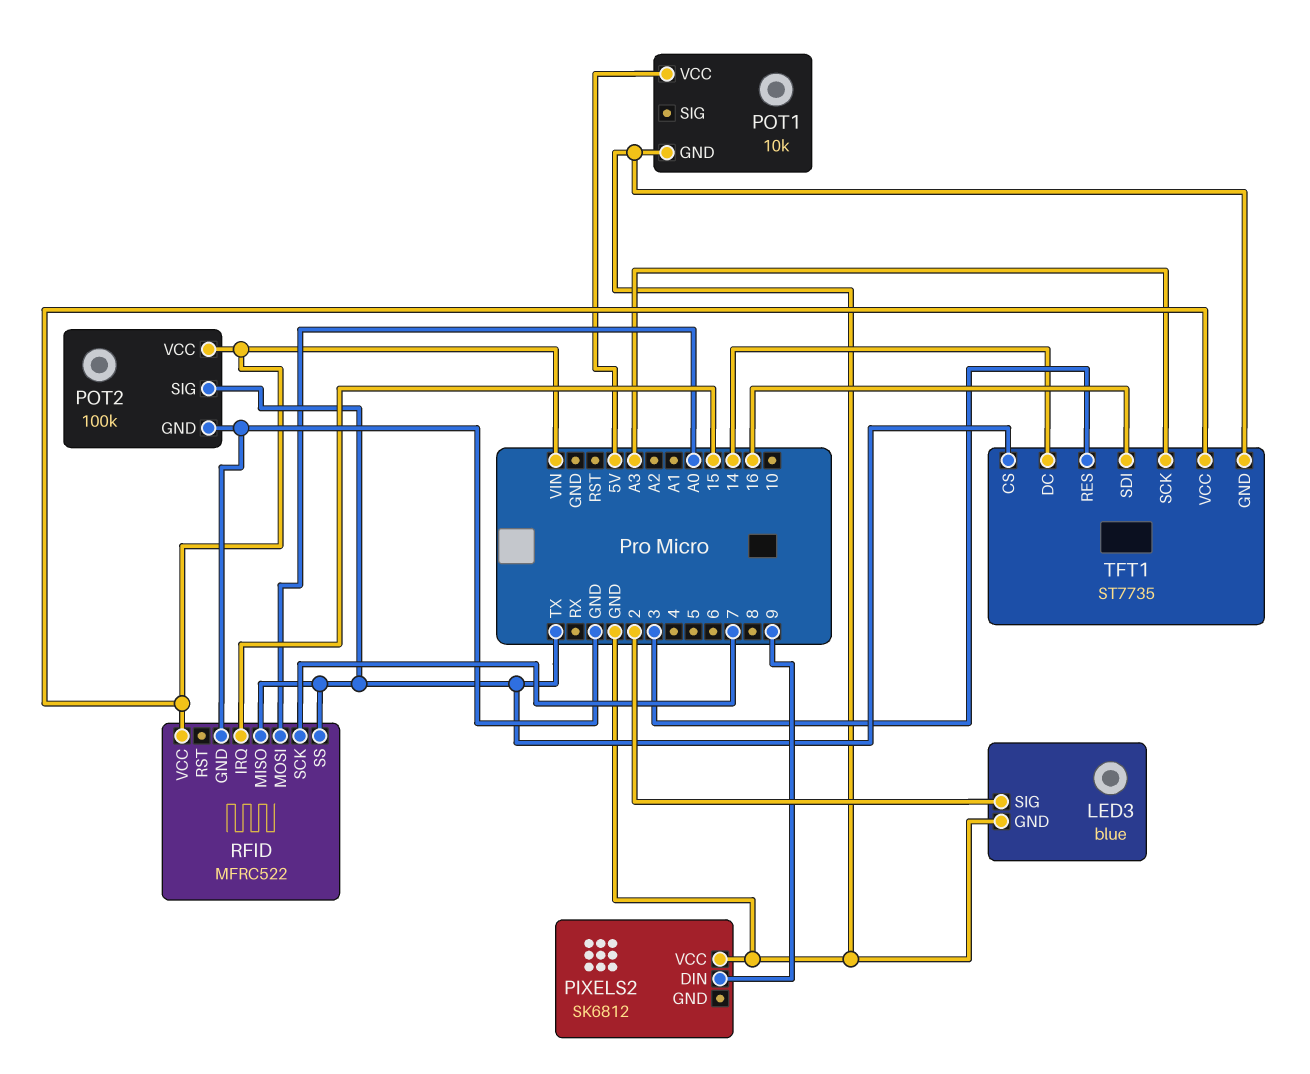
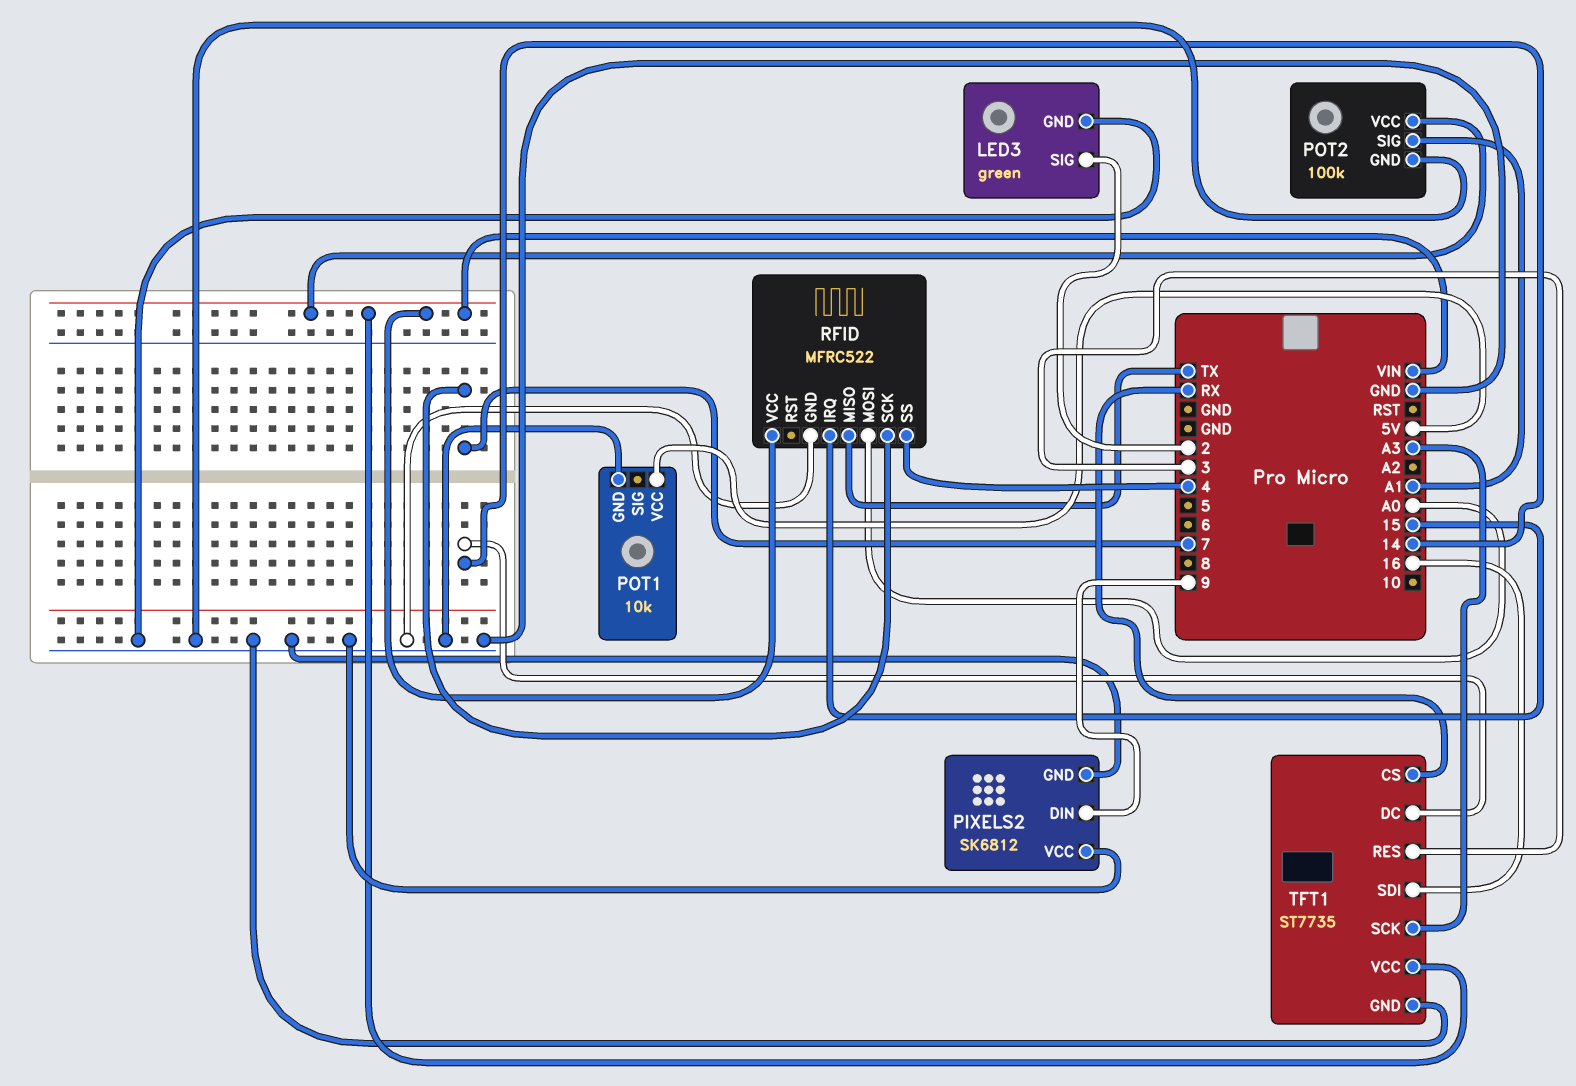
LED3: blue -> green
PIXELS2 pin GND: none -> GND
POT2 pin SIG: TX -> A1
RFID pin SS: TX -> 4
TFT1 pin CS: TX -> RX

